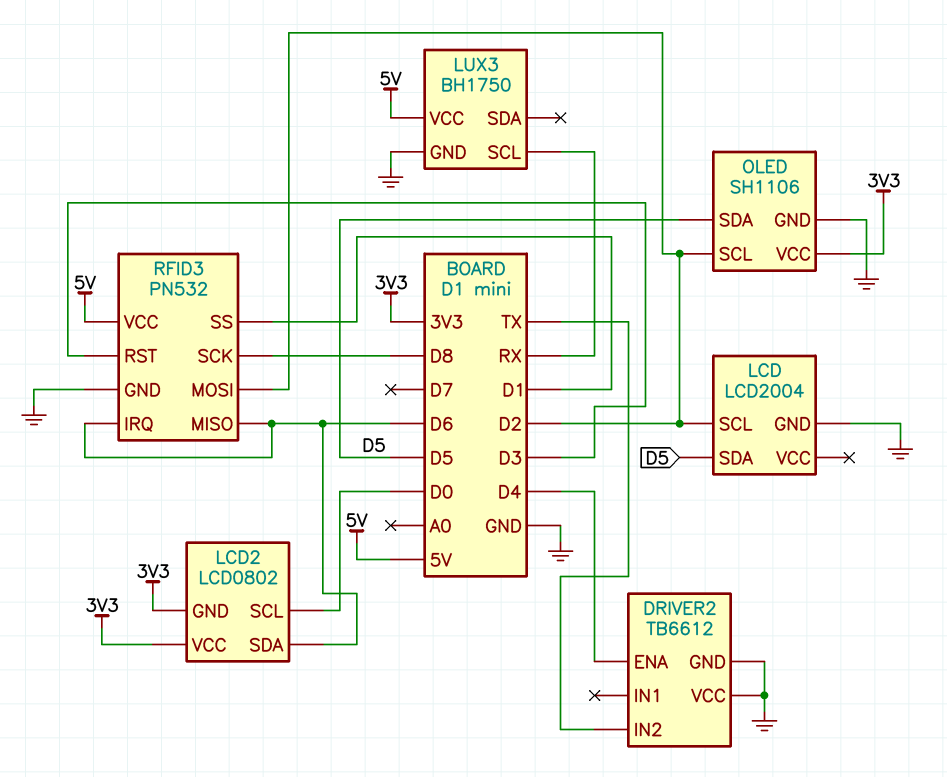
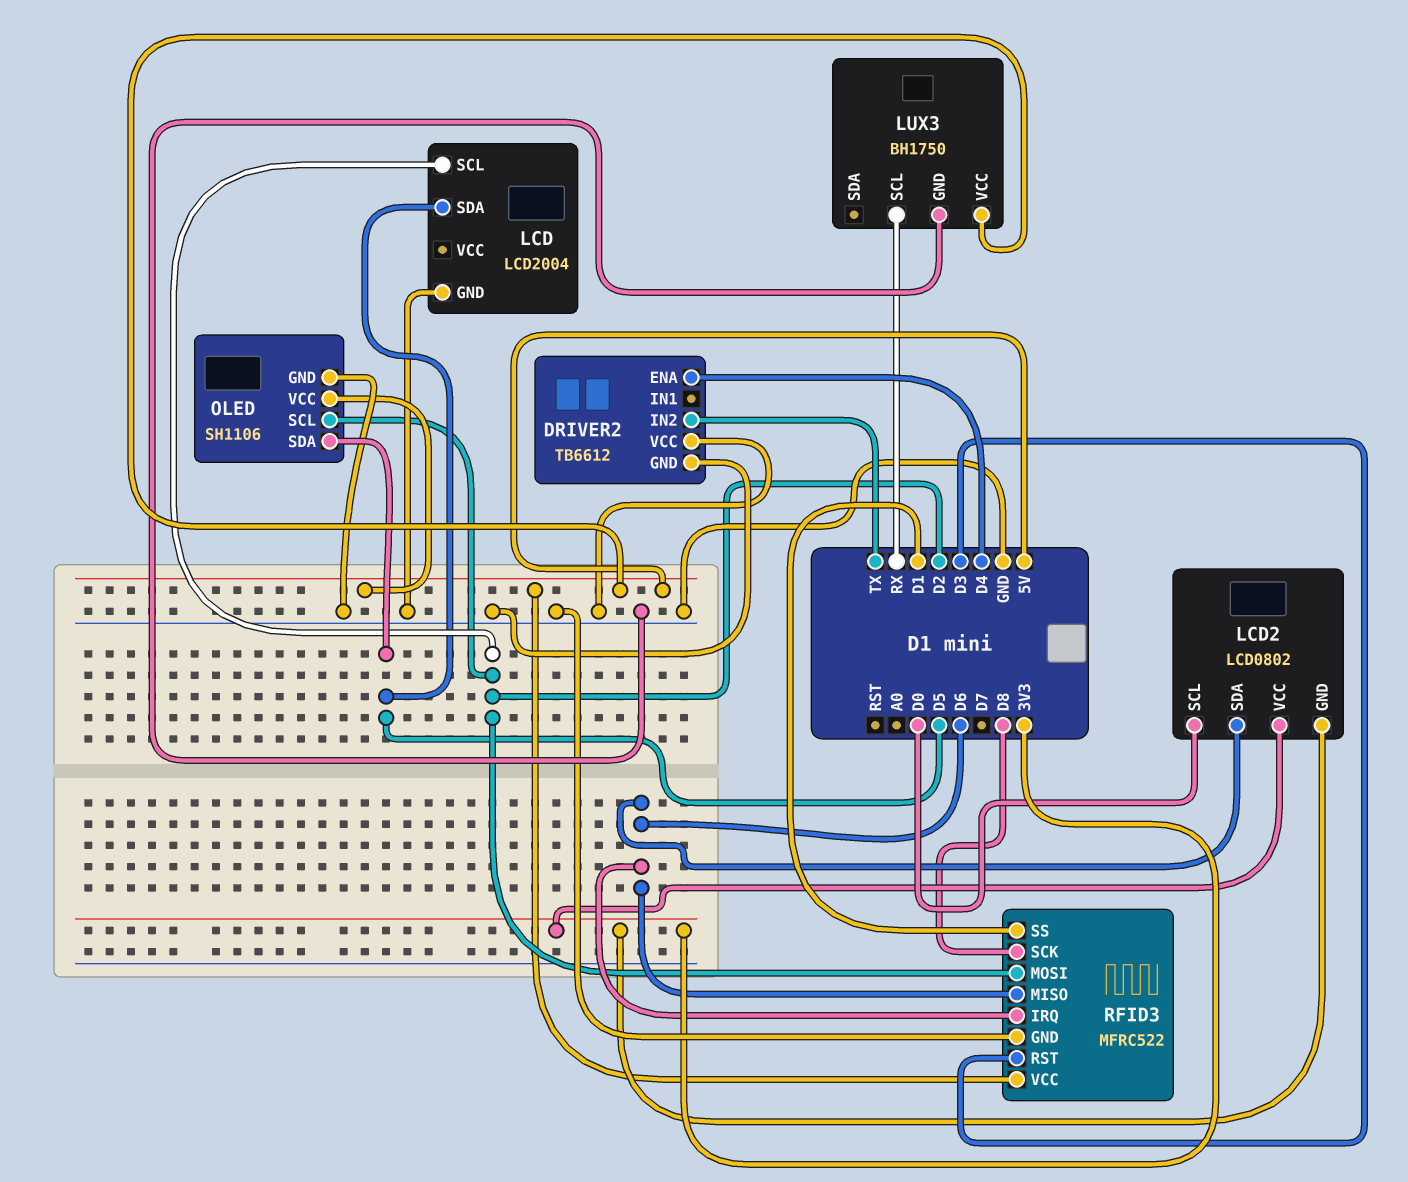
OLED pin VCC: 3V3 -> 5V
RFID3: PN532 -> MFRC522

